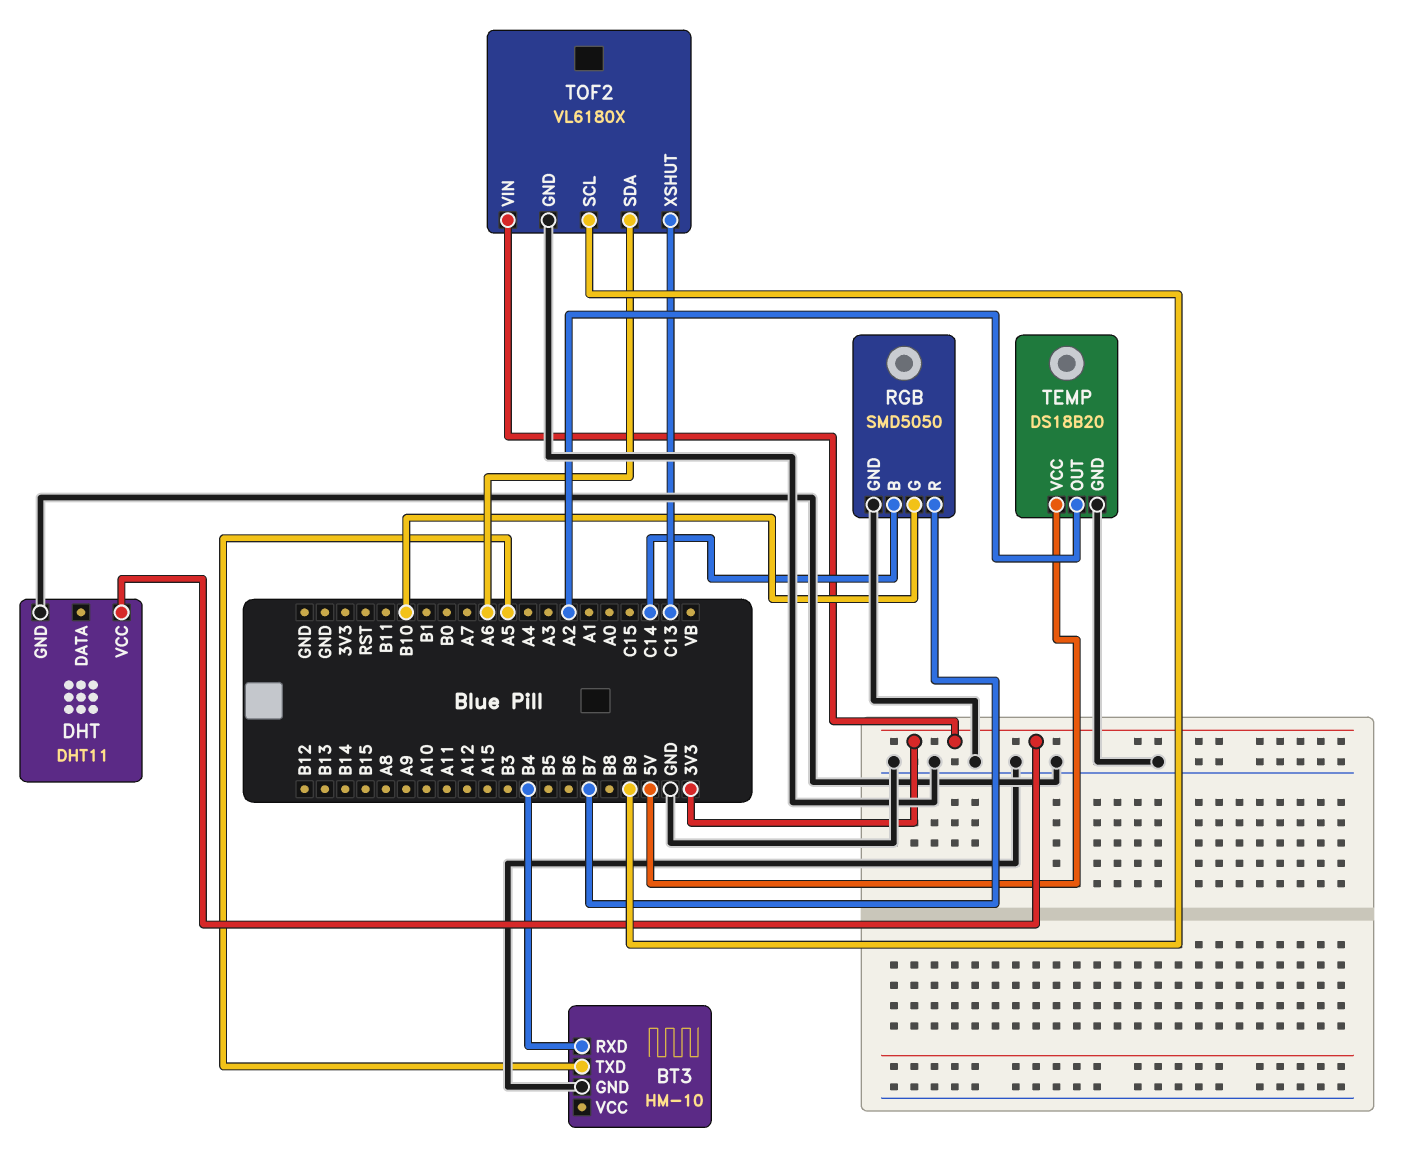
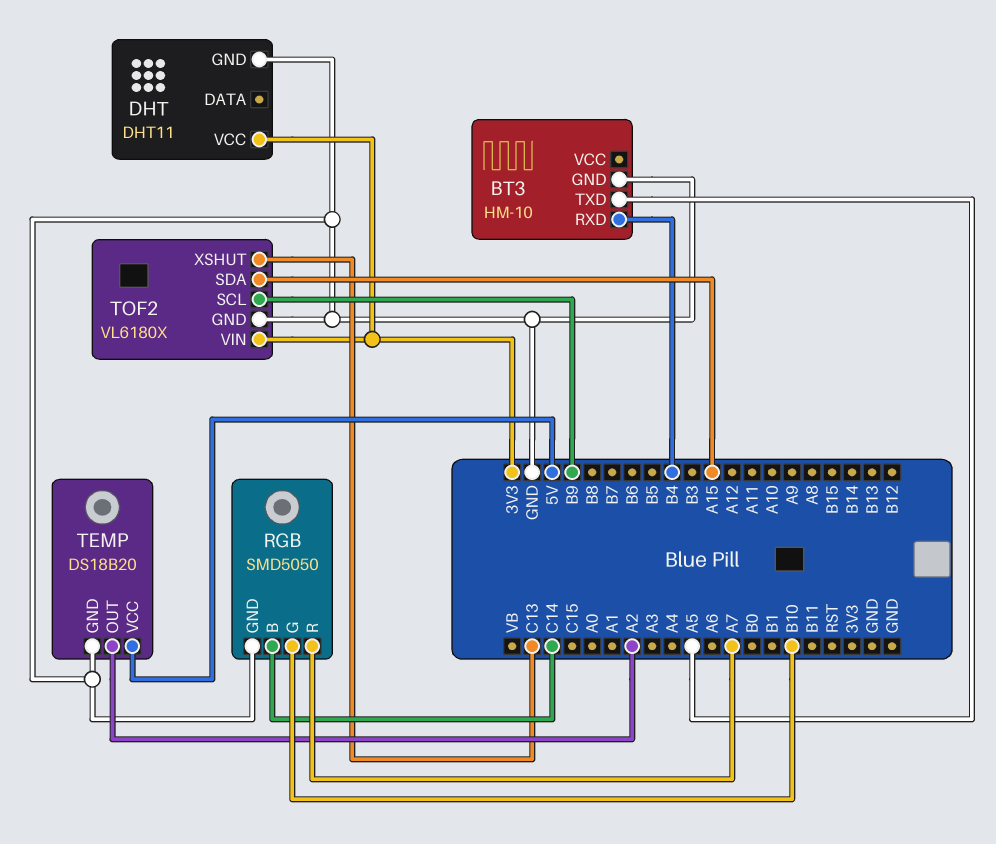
RGB pin R: B7 -> A7
TOF2 pin SDA: A6 -> A15

